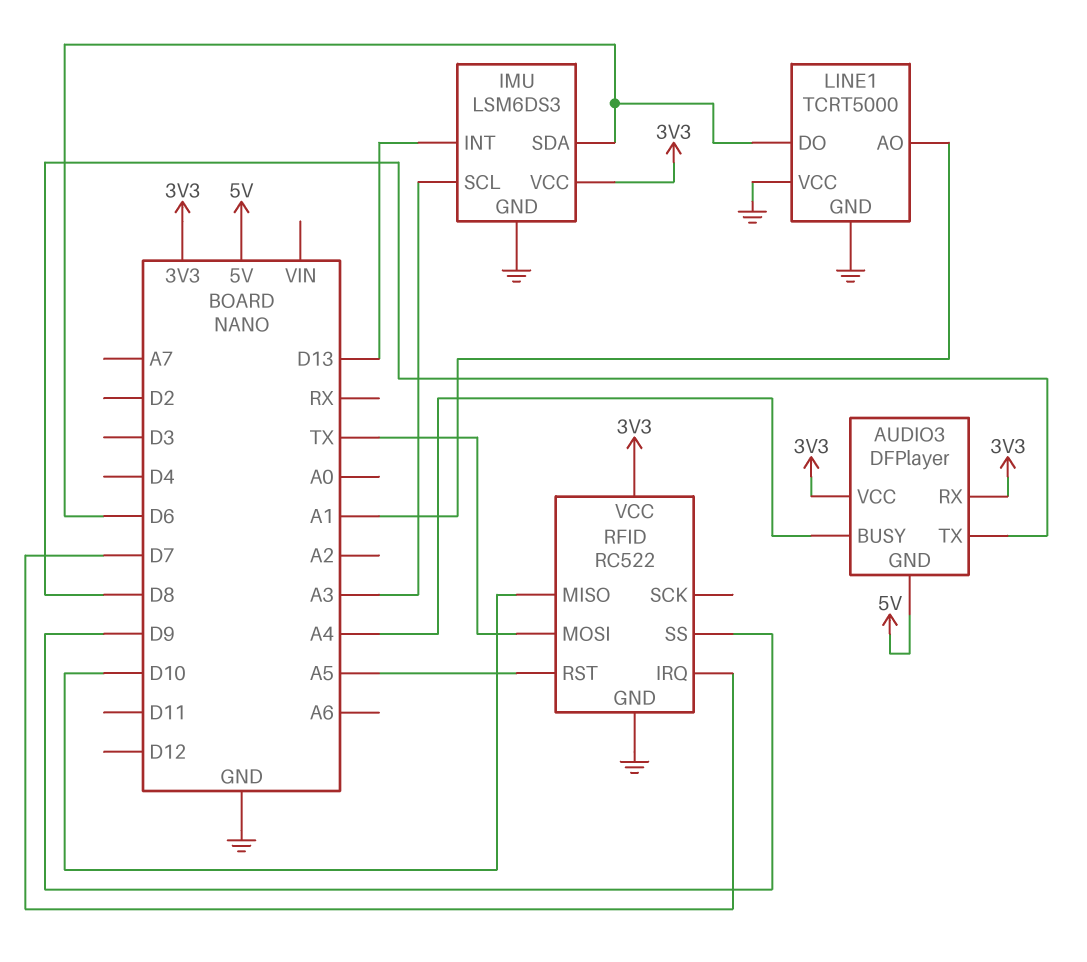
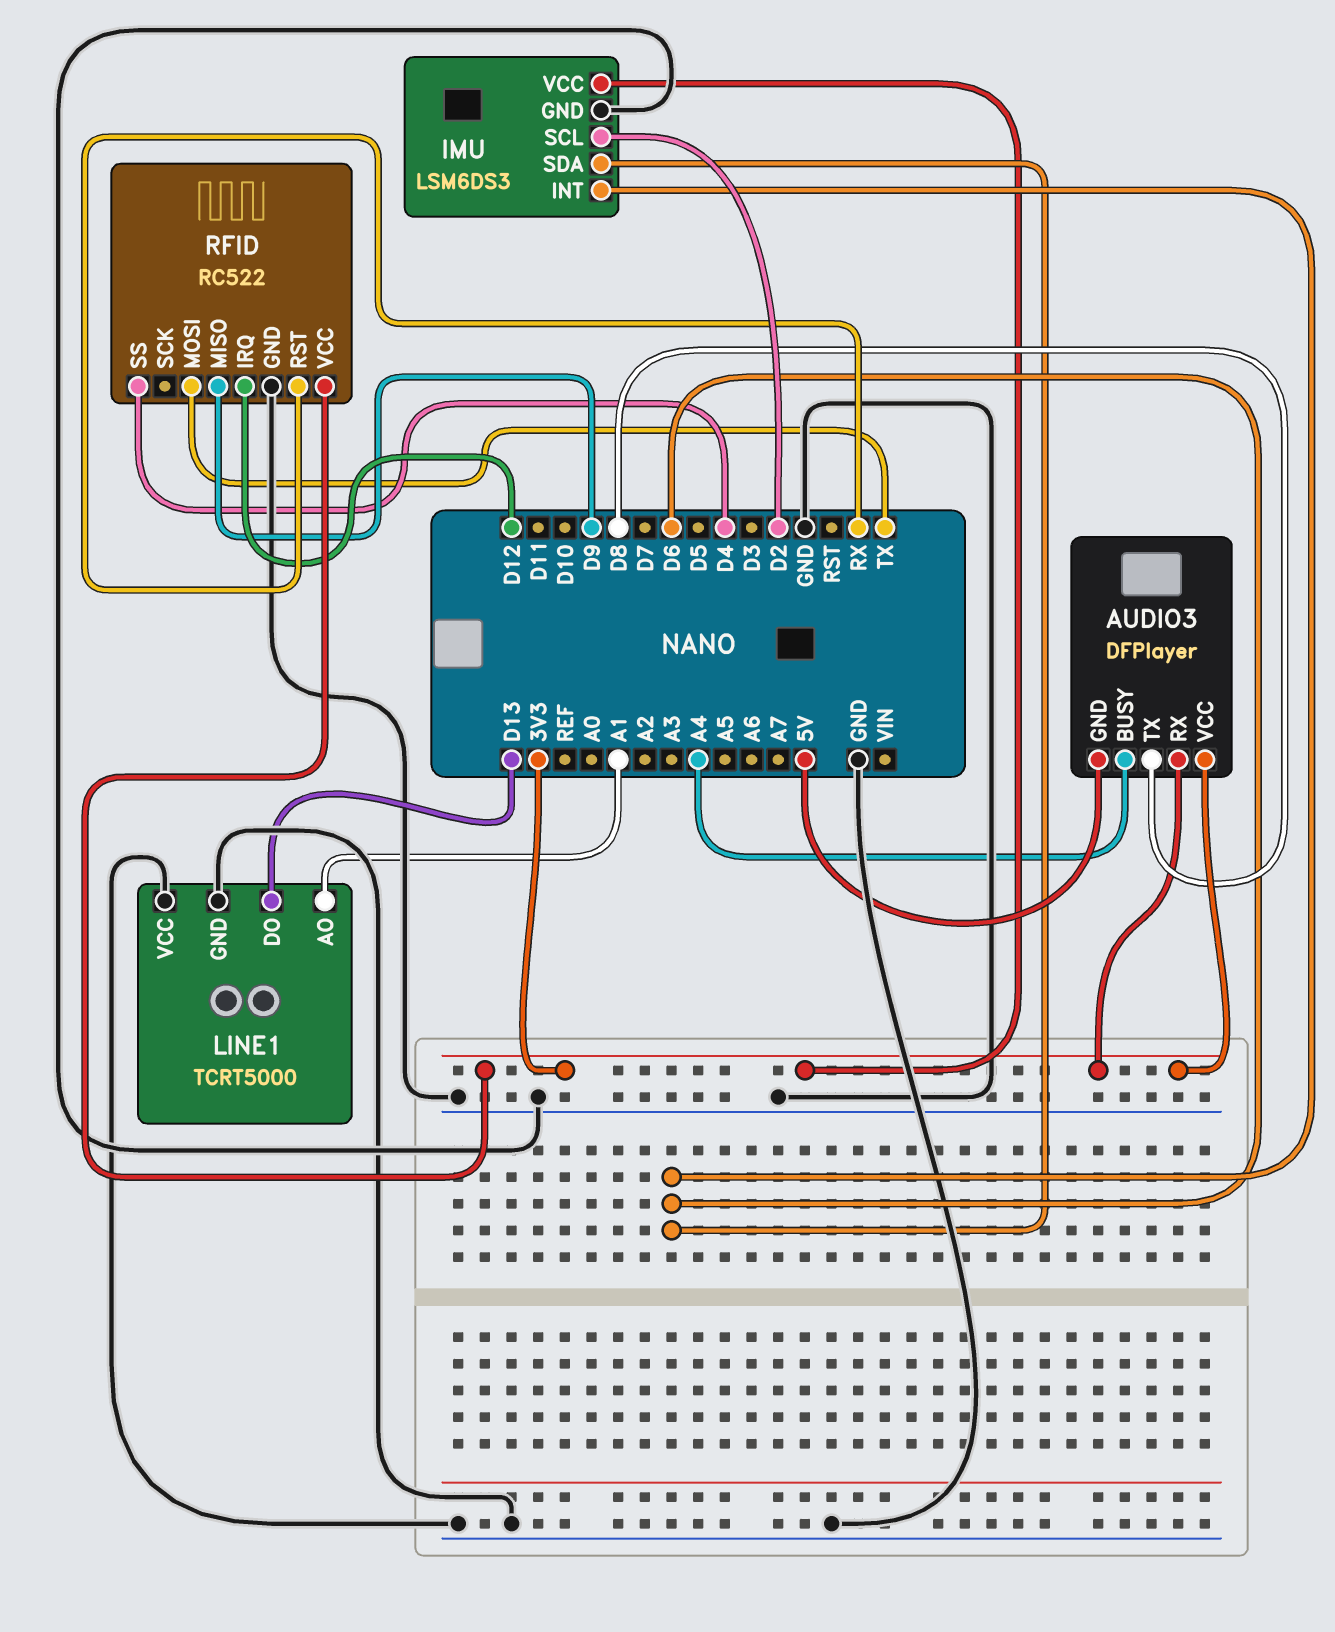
IMU pin INT: D13 -> D6
IMU pin SCL: A3 -> D2
LINE1 pin DO: D6 -> D13
RFID pin IRQ: D7 -> D12
RFID pin MISO: D10 -> D9
RFID pin RST: A5 -> RX
RFID pin SS: D9 -> D4

